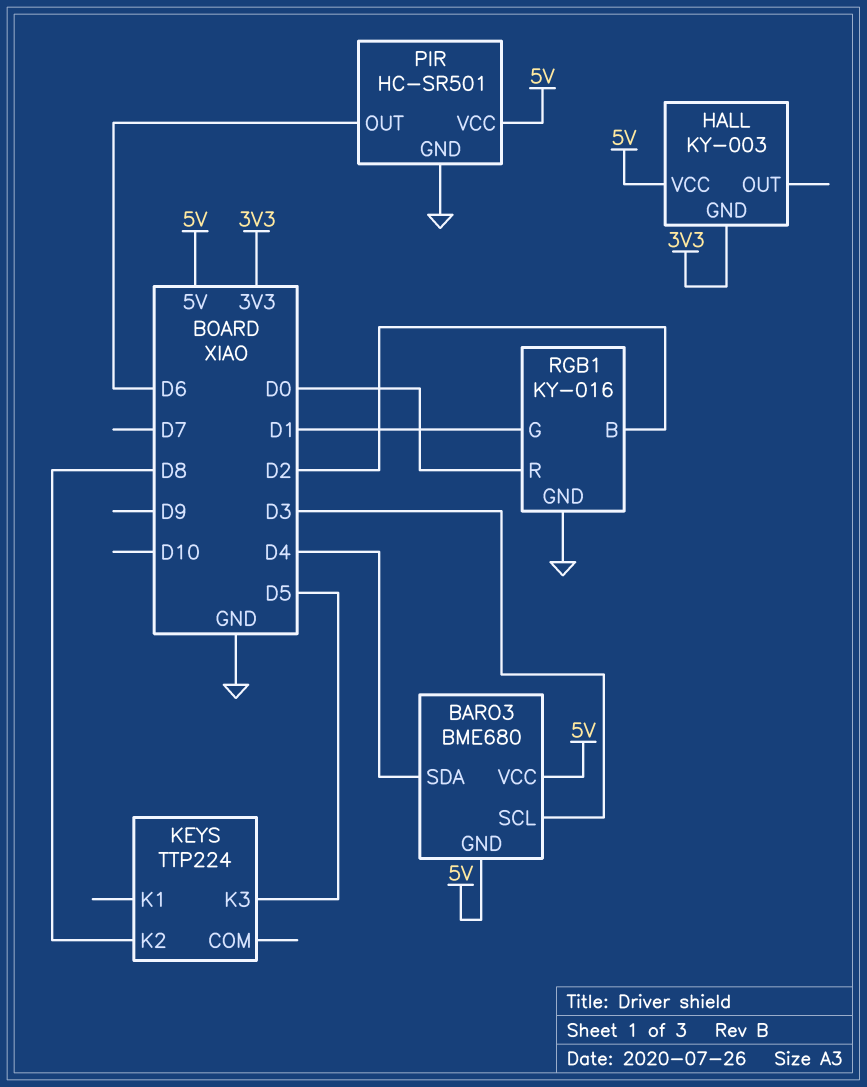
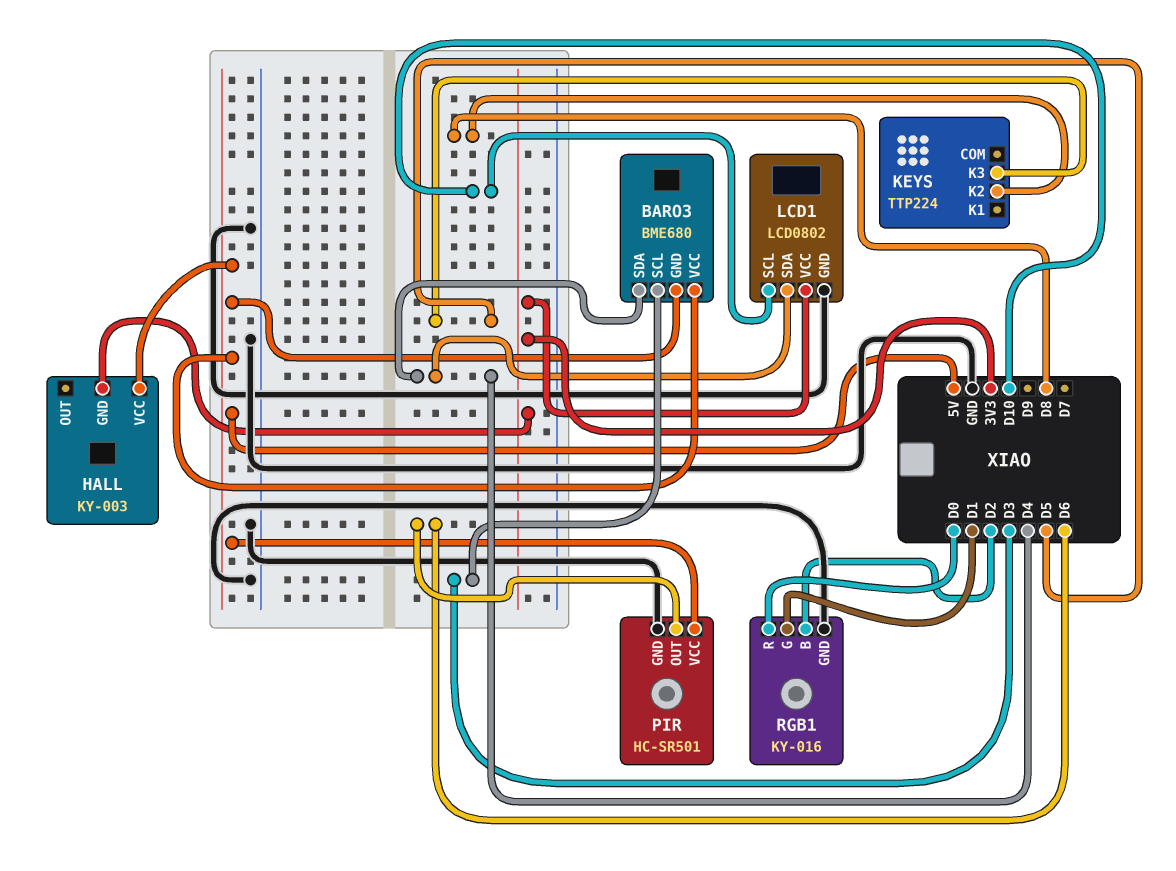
LCD1: none -> LCD0802
LCD1 pin GND: none -> GND
LCD1 pin SCL: none -> D10
LCD1 pin SDA: none -> D4
LCD1 pin VCC: none -> 3V3

